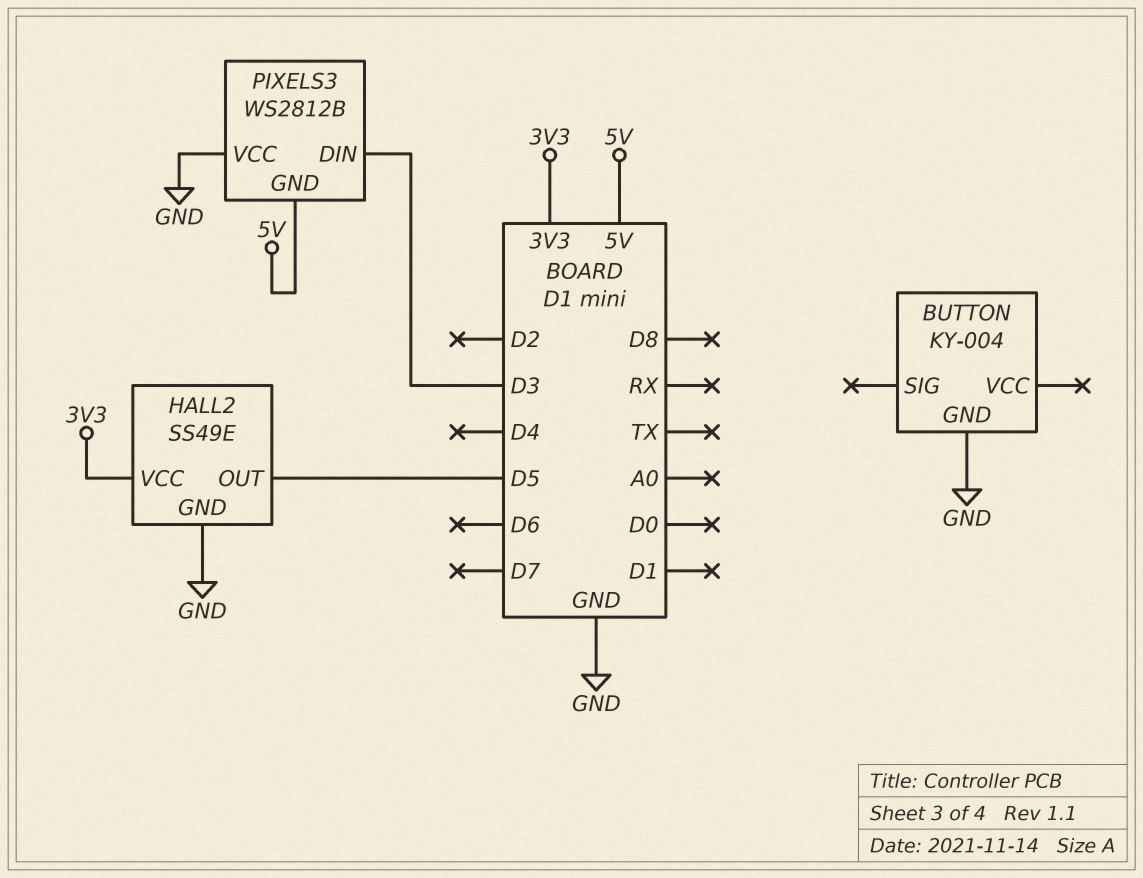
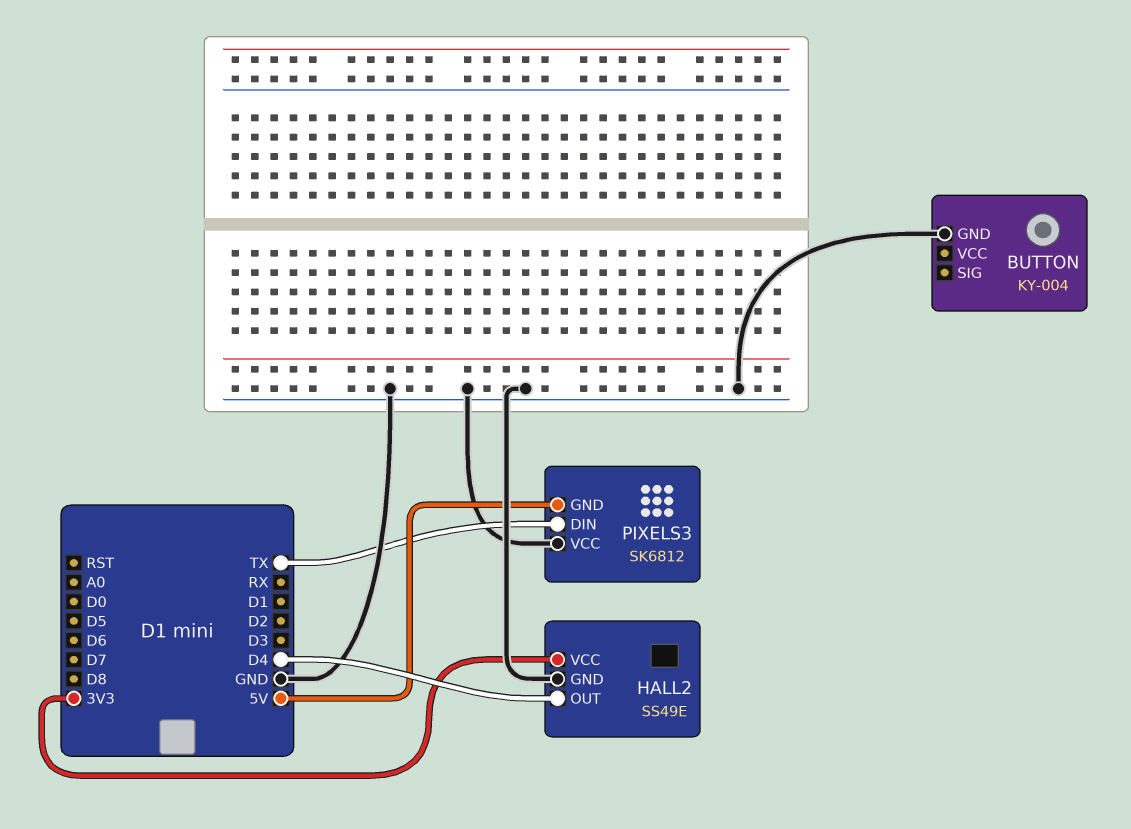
HALL2 pin OUT: D5 -> D4
PIXELS3: WS2812B -> SK6812
PIXELS3 pin DIN: D3 -> TX

